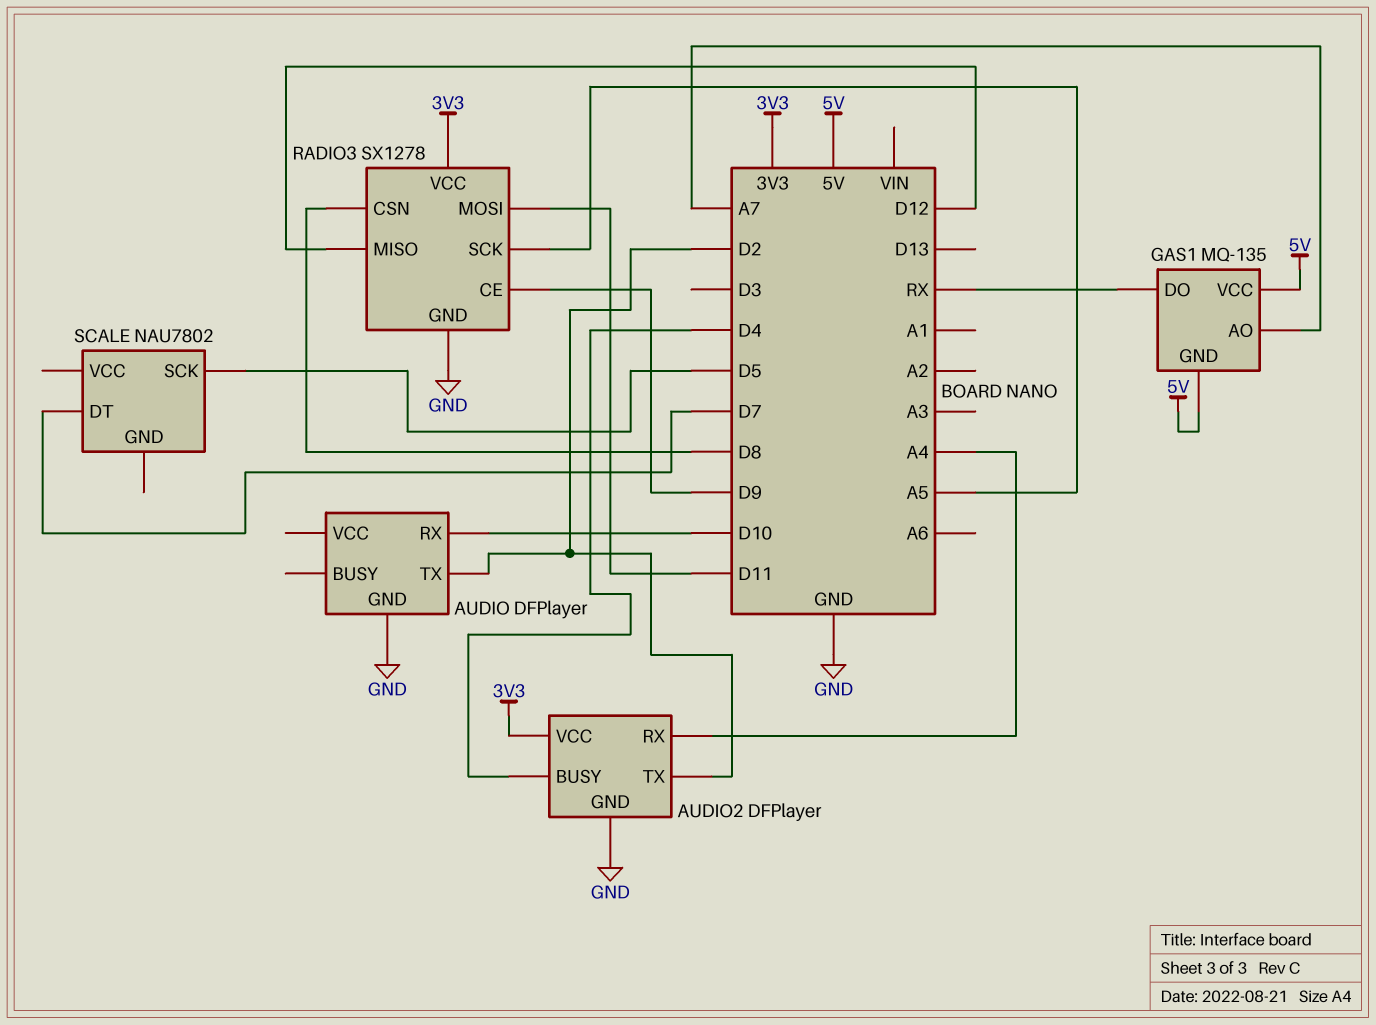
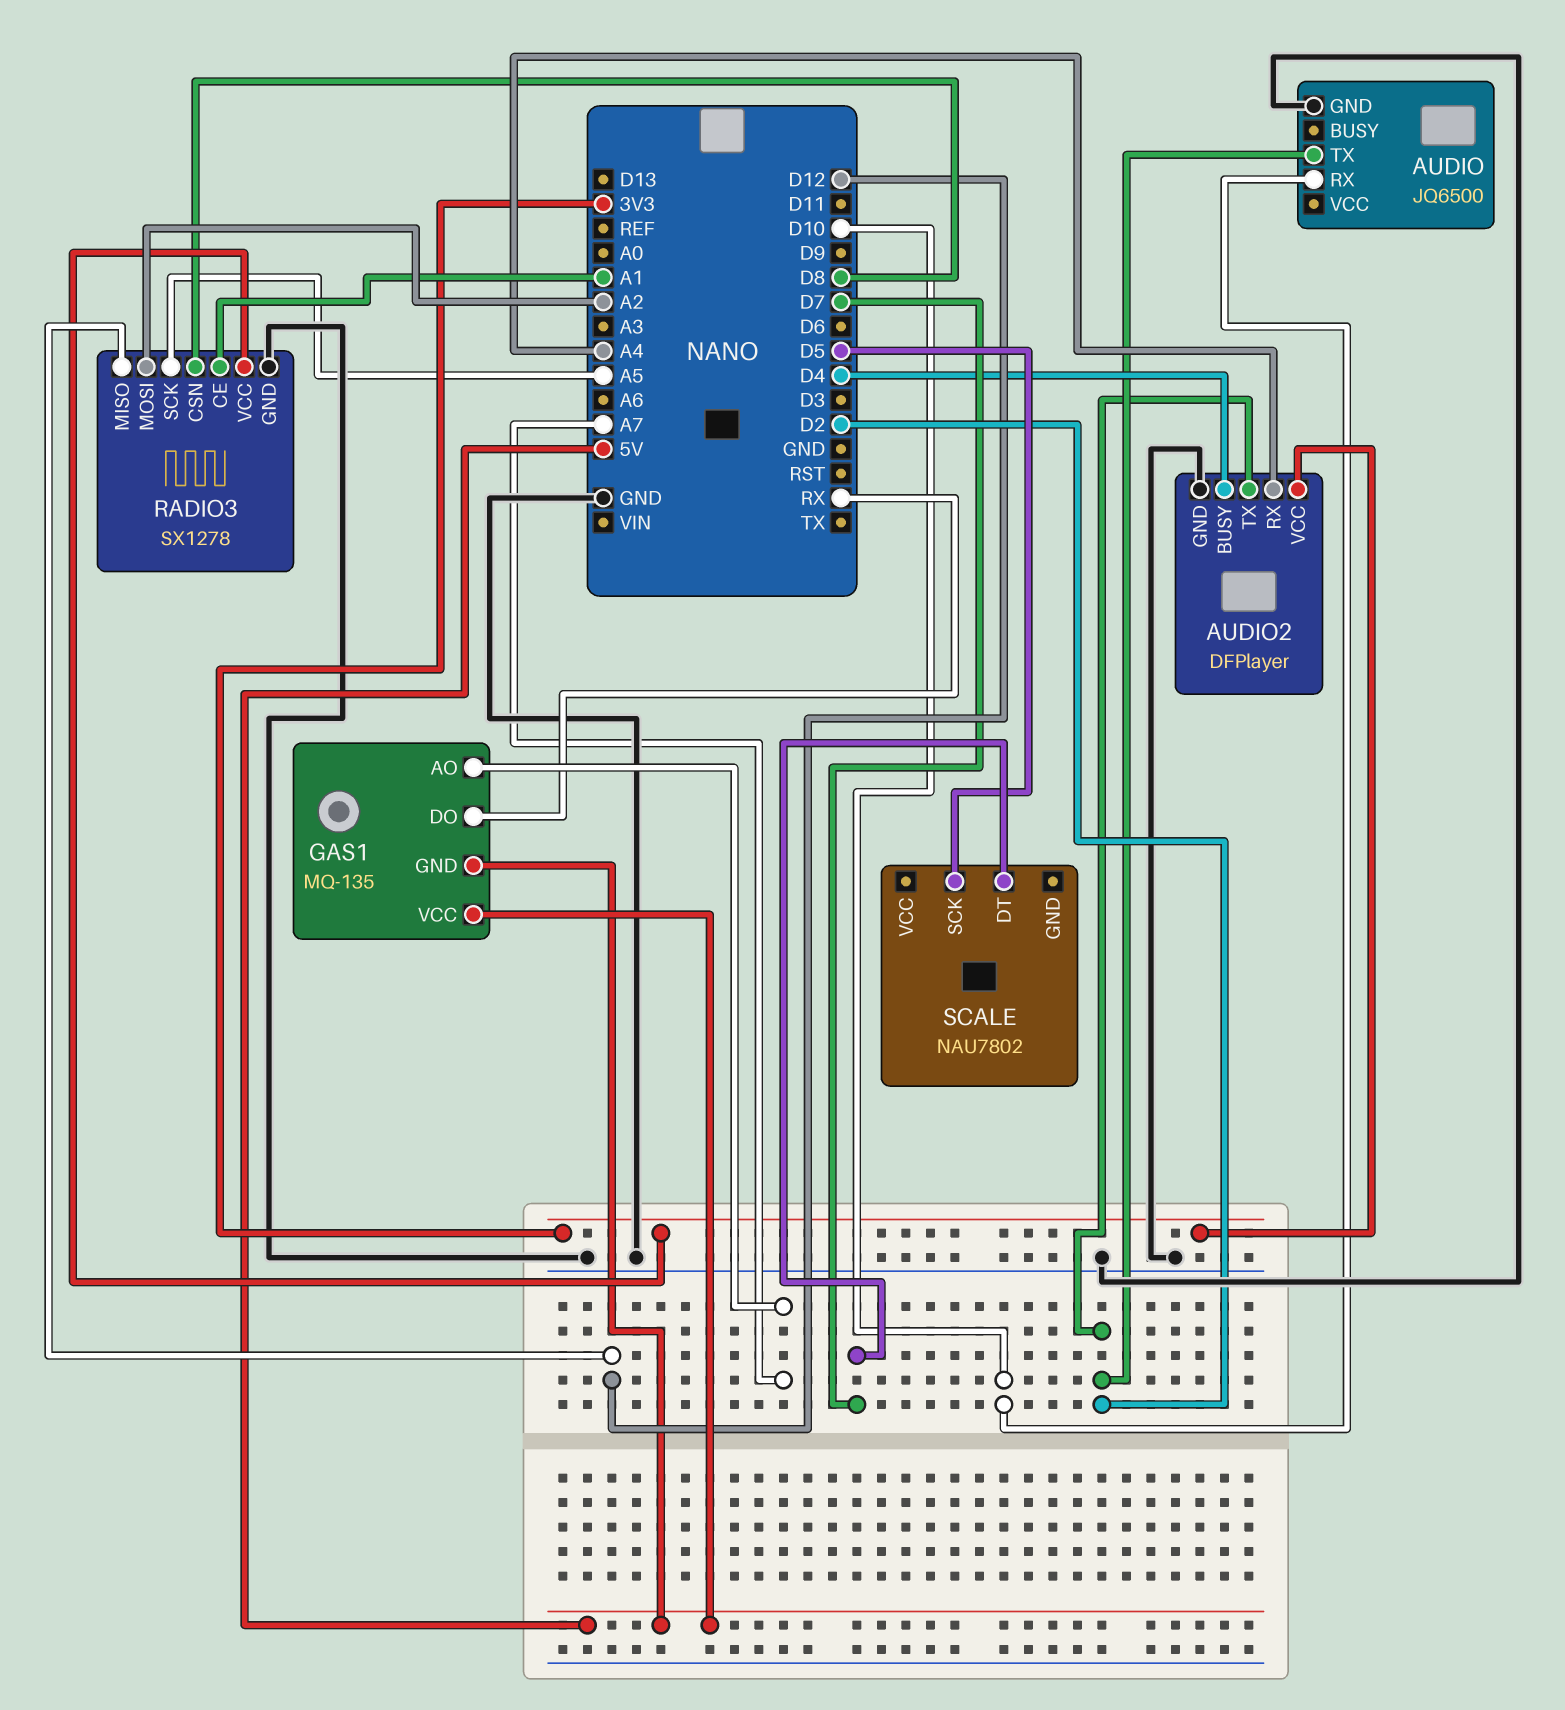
AUDIO: DFPlayer -> JQ6500
RADIO3 pin CE: D9 -> A1
RADIO3 pin MOSI: D11 -> A2

